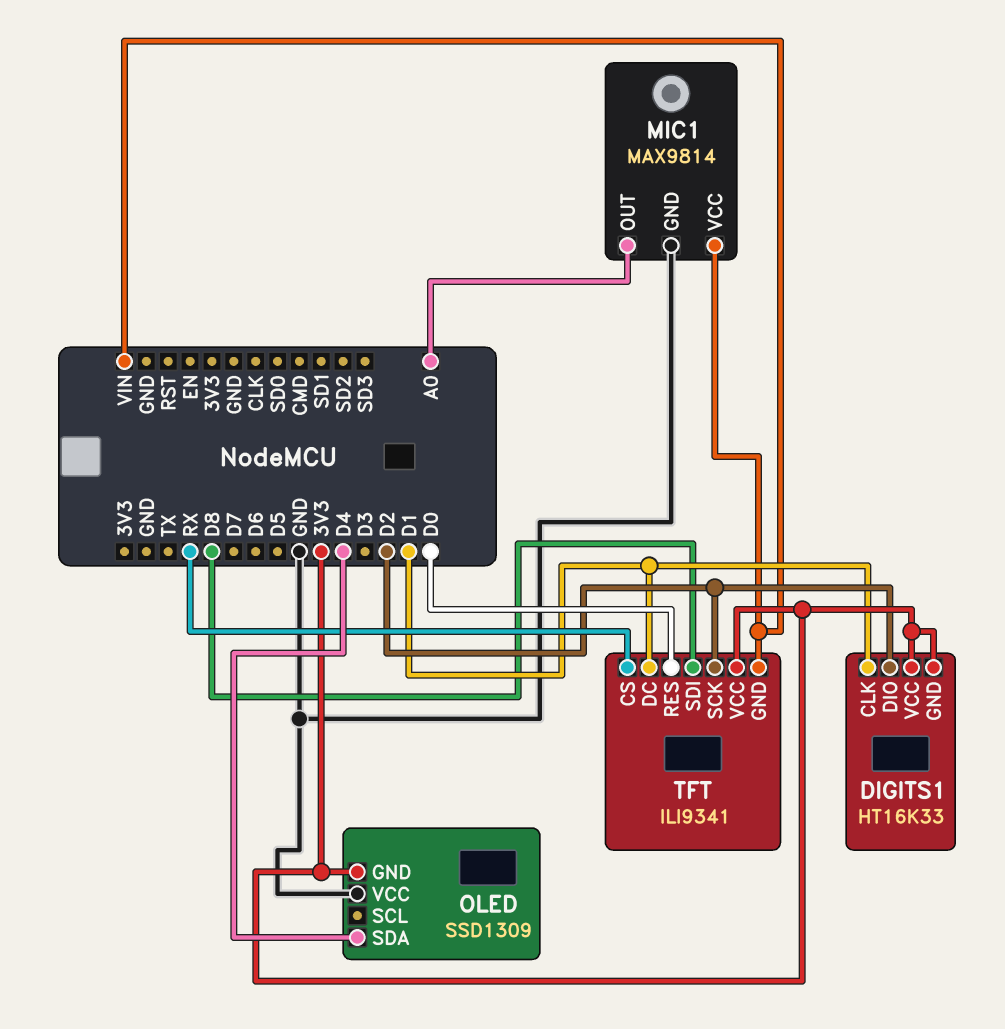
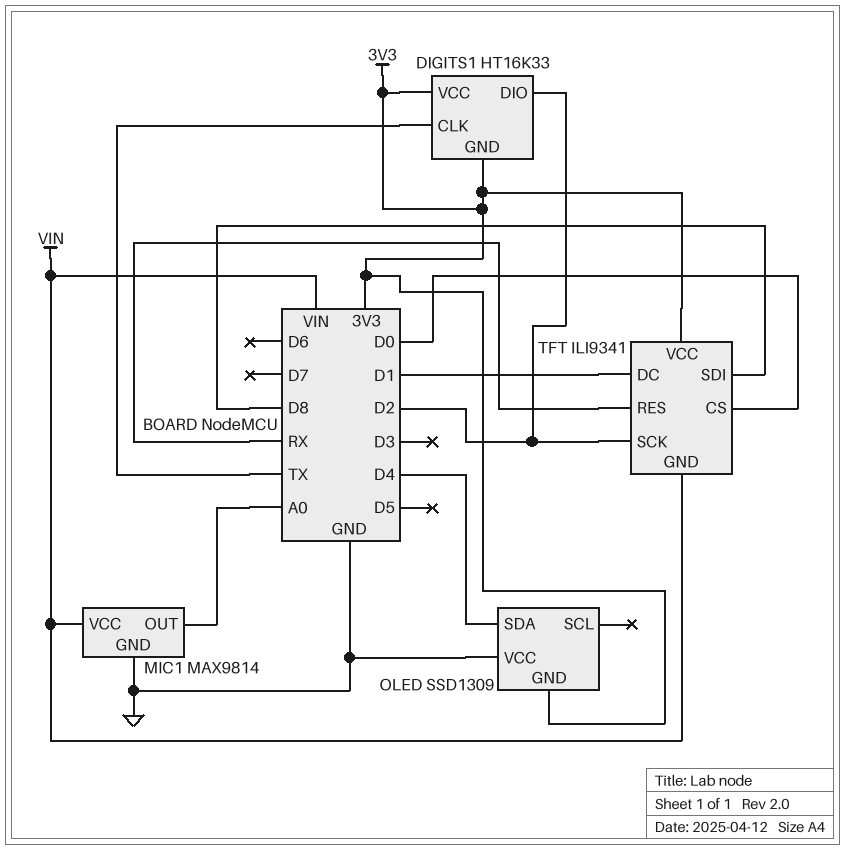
DIGITS1 pin CLK: D1 -> TX
TFT pin CS: RX -> D0
TFT pin RES: D0 -> RX

